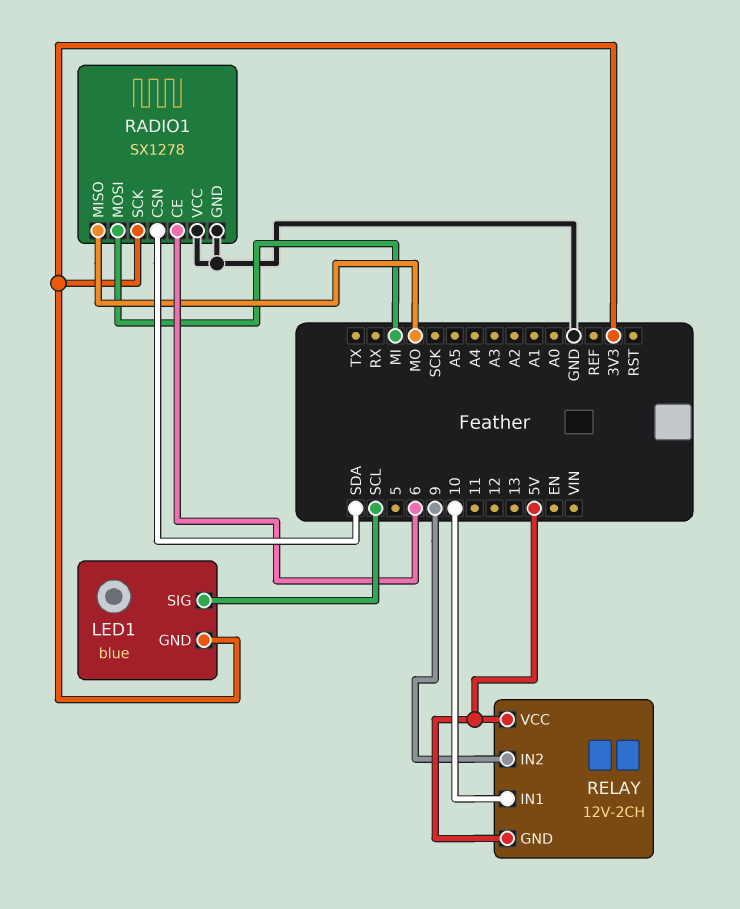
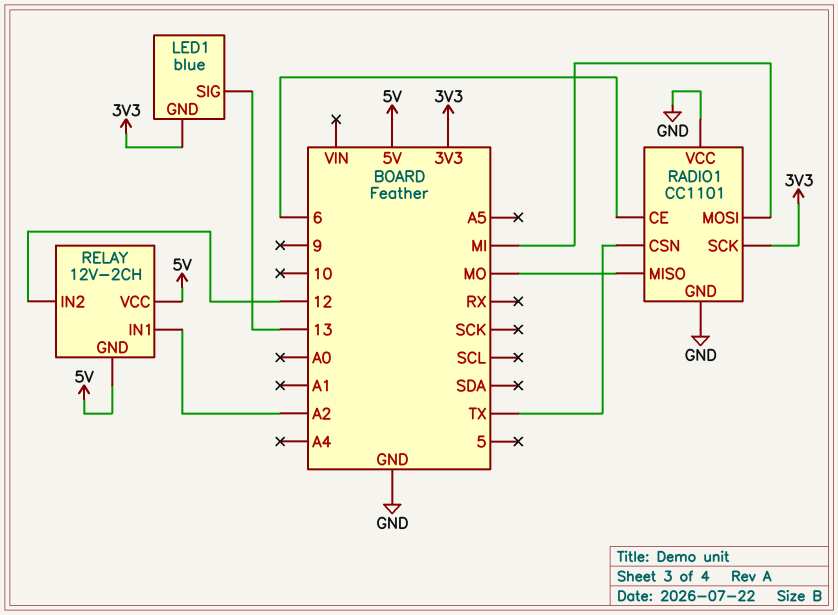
LED1 pin SIG: SCL -> 13
RADIO1: SX1278 -> CC1101
RADIO1 pin CSN: SDA -> TX
RELAY pin IN1: 10 -> A2
RELAY pin IN2: 9 -> 12

